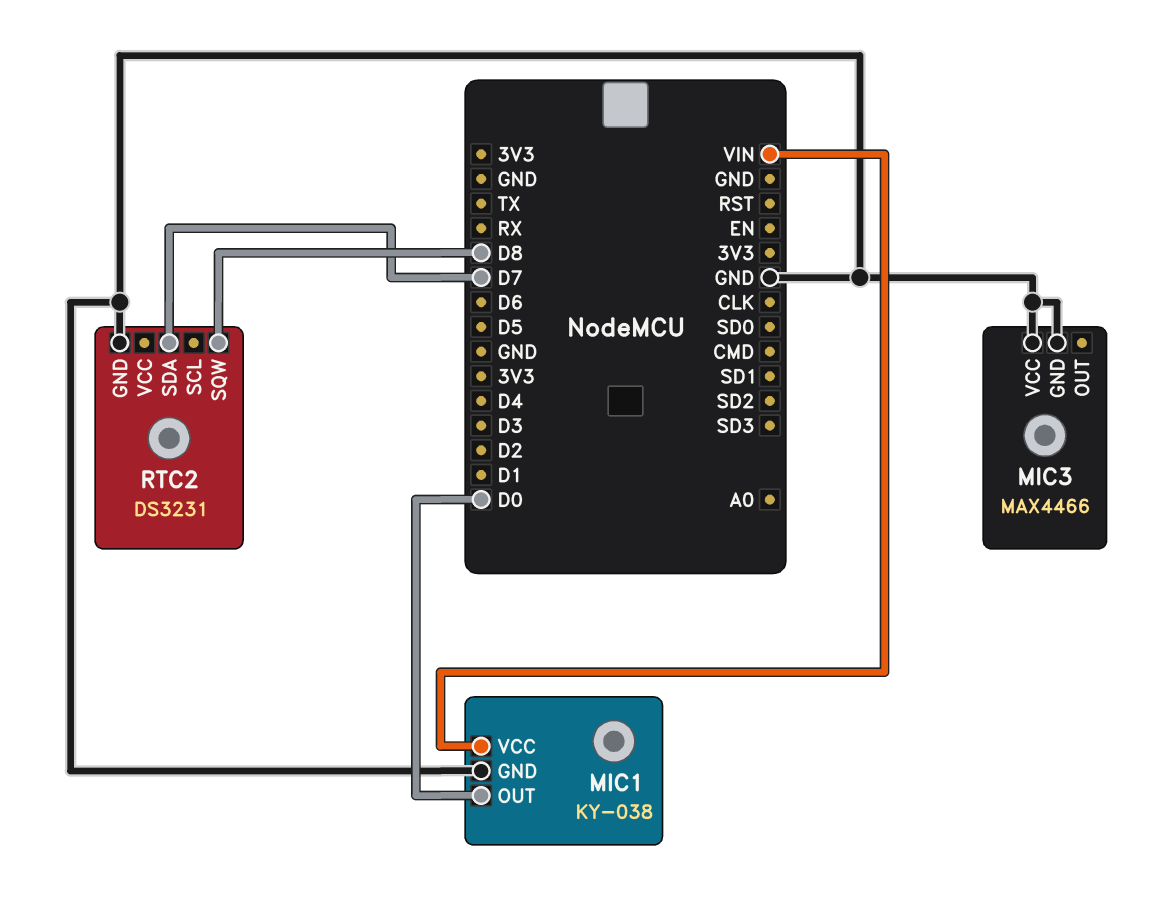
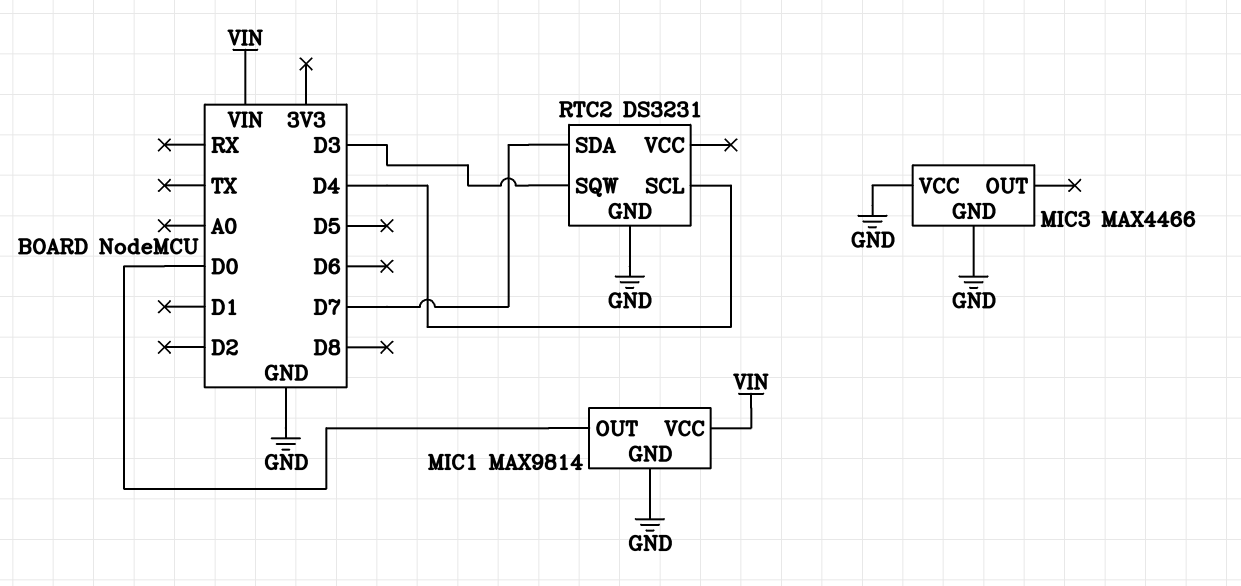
MIC1: KY-038 -> MAX9814
RTC2 pin SCL: none -> D4
RTC2 pin SQW: D8 -> D3

